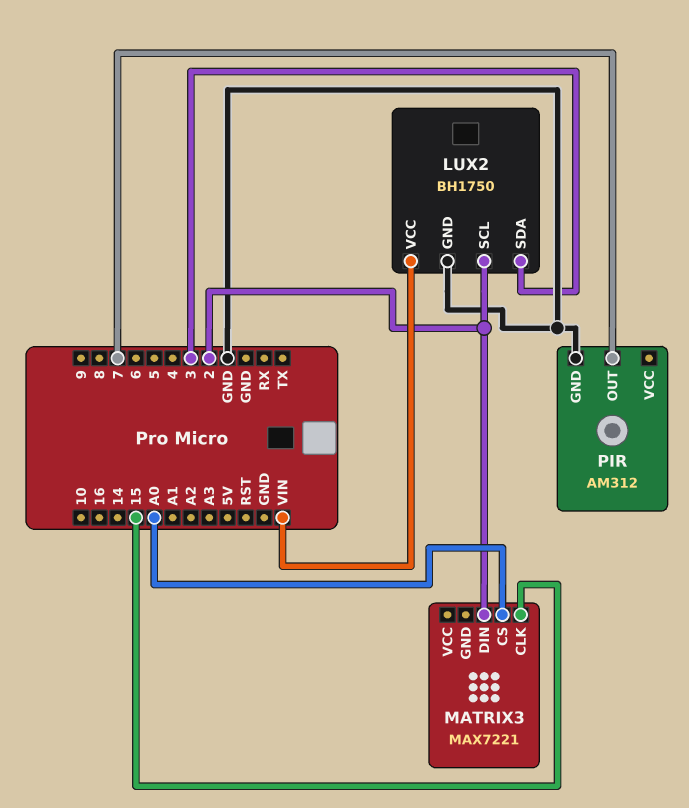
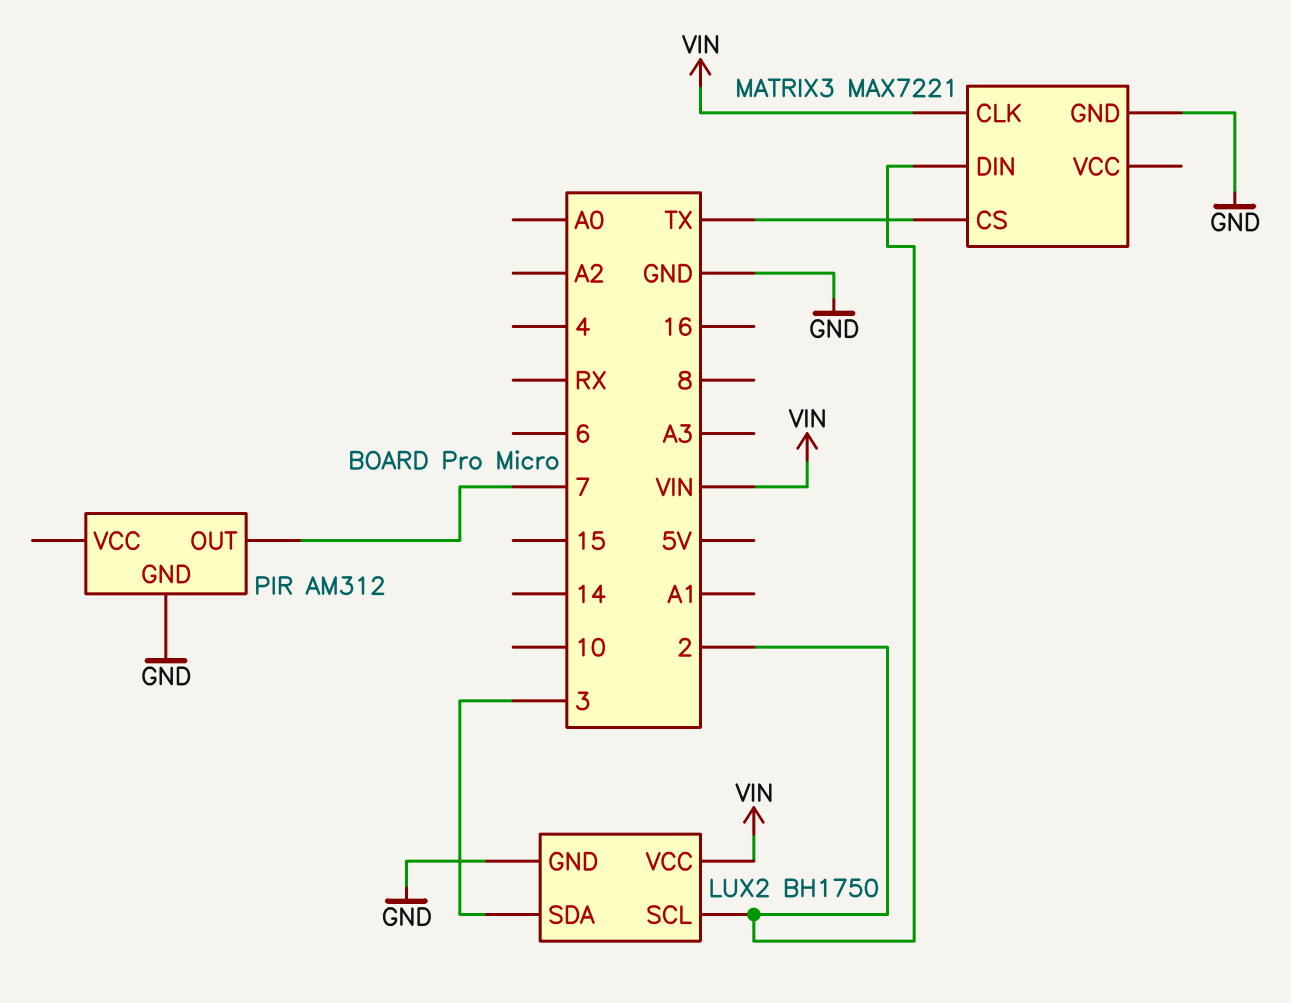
MATRIX3 pin CLK: 15 -> VIN
MATRIX3 pin CS: A0 -> TX
MATRIX3 pin GND: none -> GND

